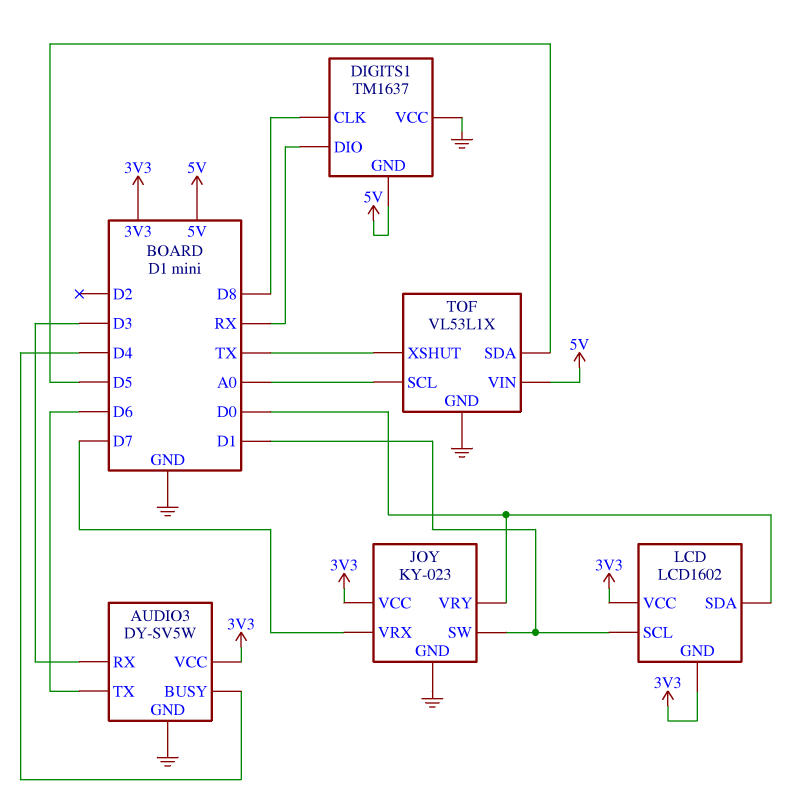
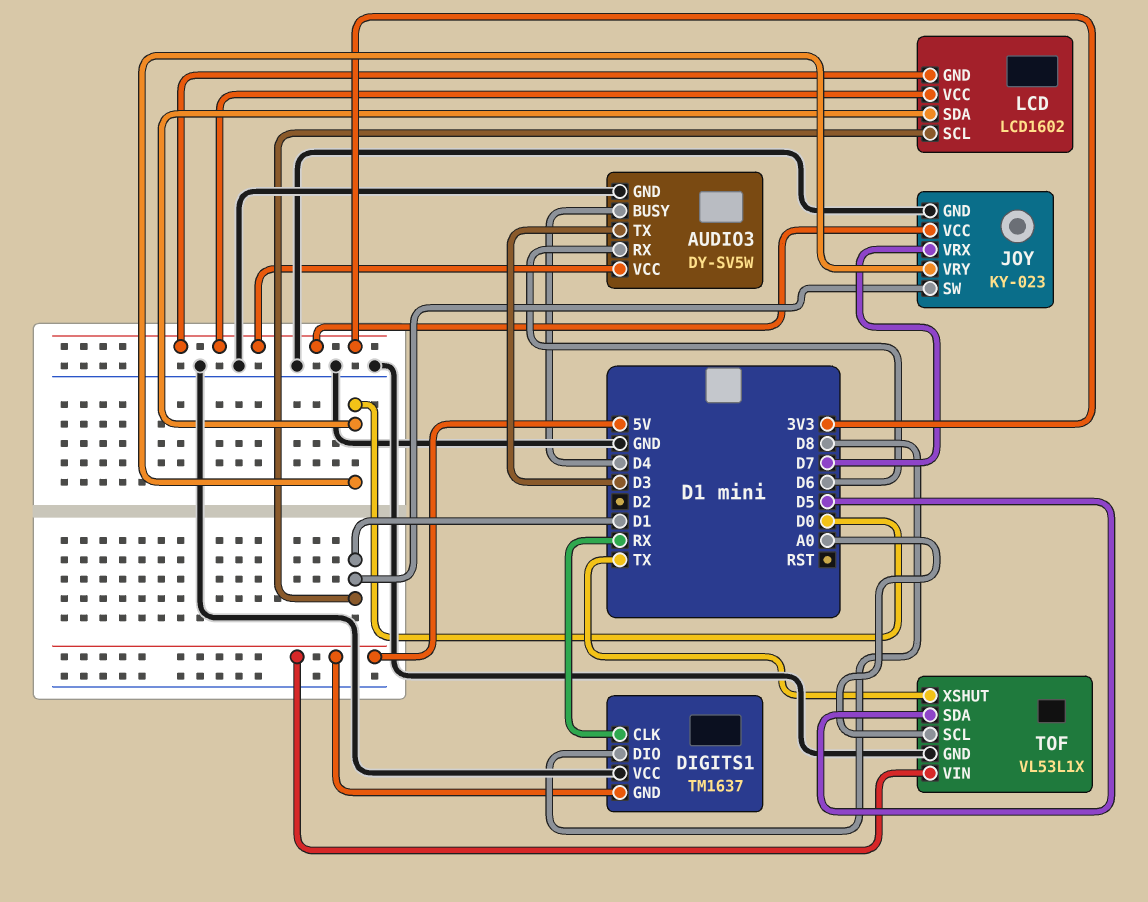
AUDIO3 pin RX: D3 -> D6
AUDIO3 pin TX: D6 -> D3
DIGITS1 pin CLK: D8 -> RX
DIGITS1 pin DIO: RX -> D8

